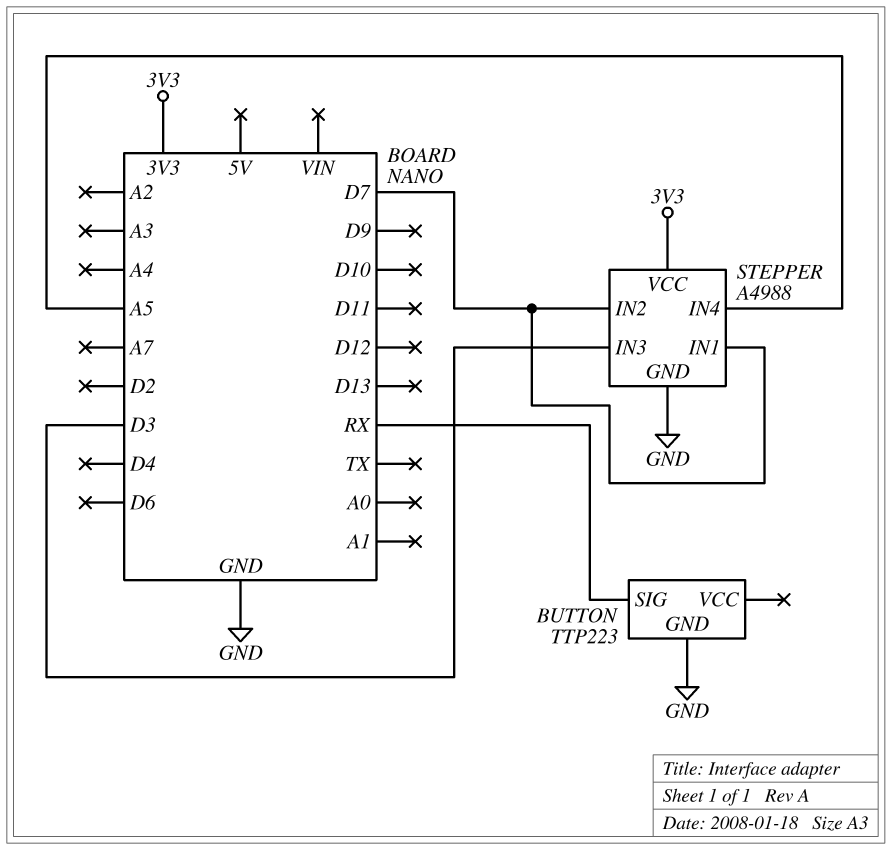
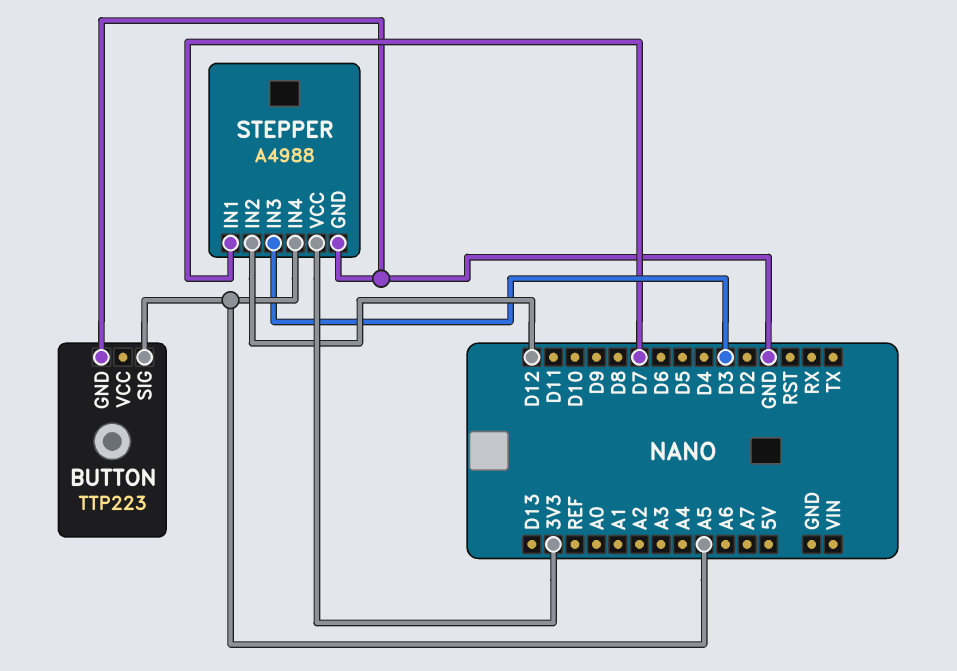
BUTTON pin SIG: RX -> A5
STEPPER pin IN2: D7 -> D12

